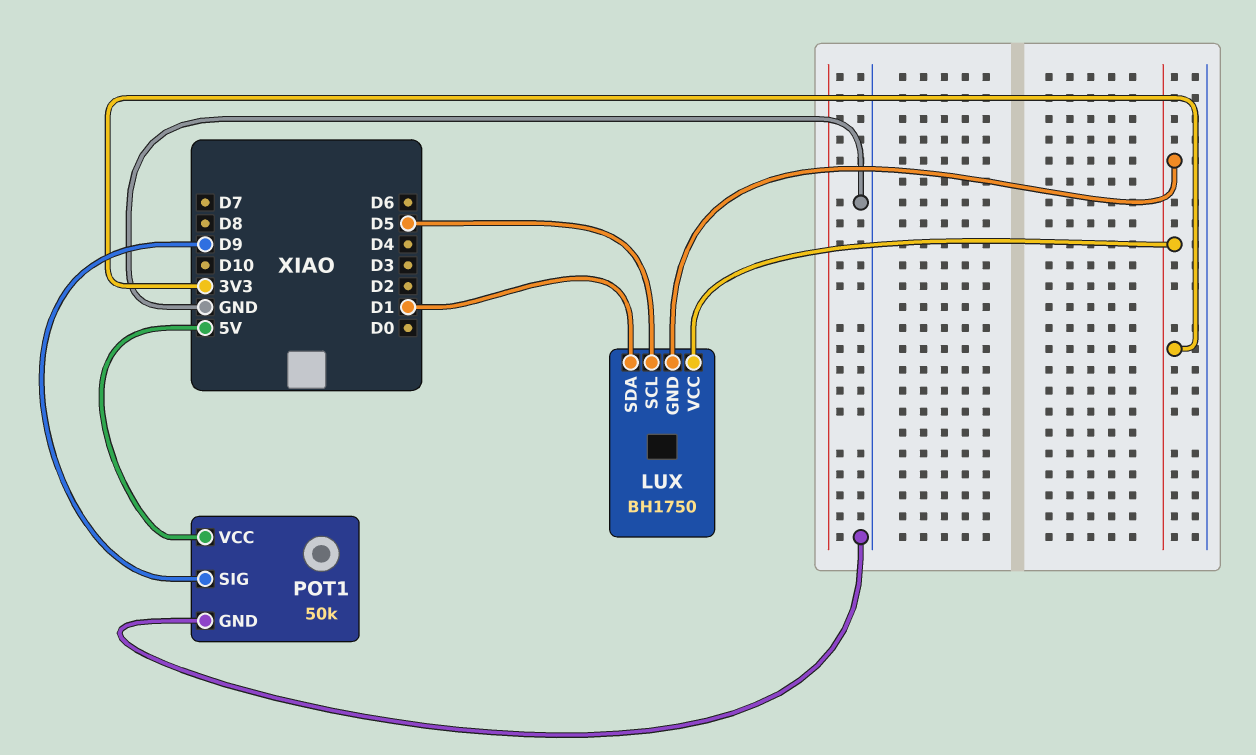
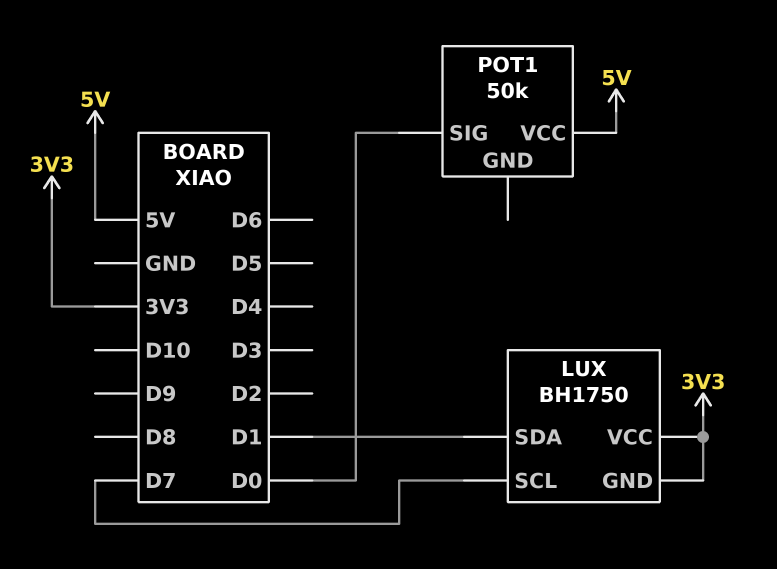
LUX pin SCL: D5 -> D7
POT1 pin GND: GND -> none
POT1 pin SIG: D9 -> D0

